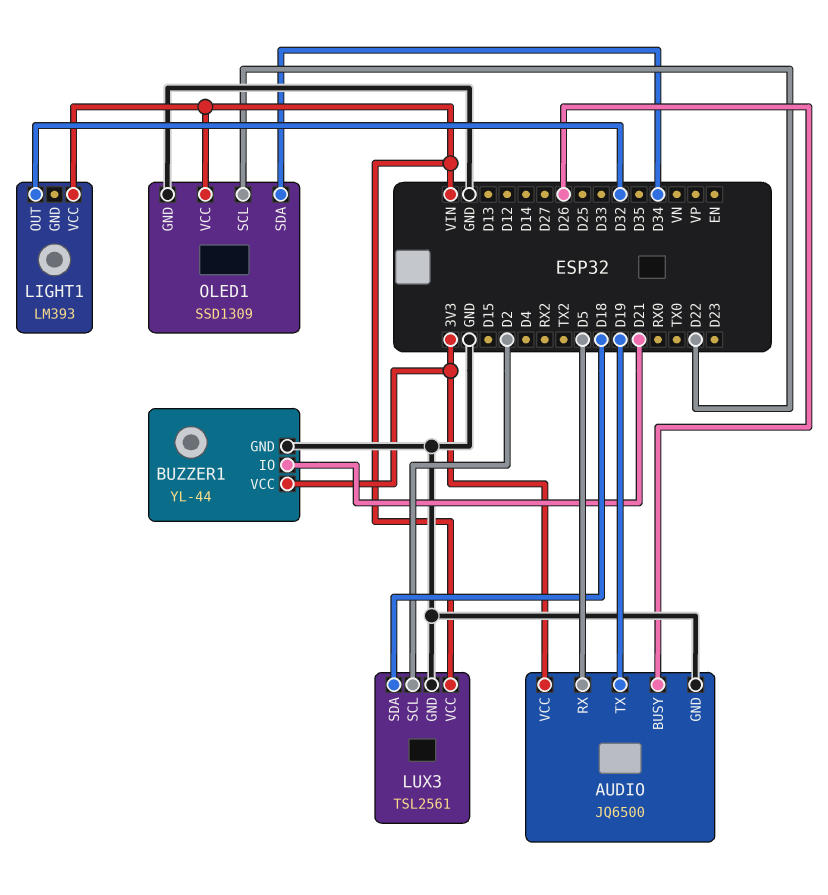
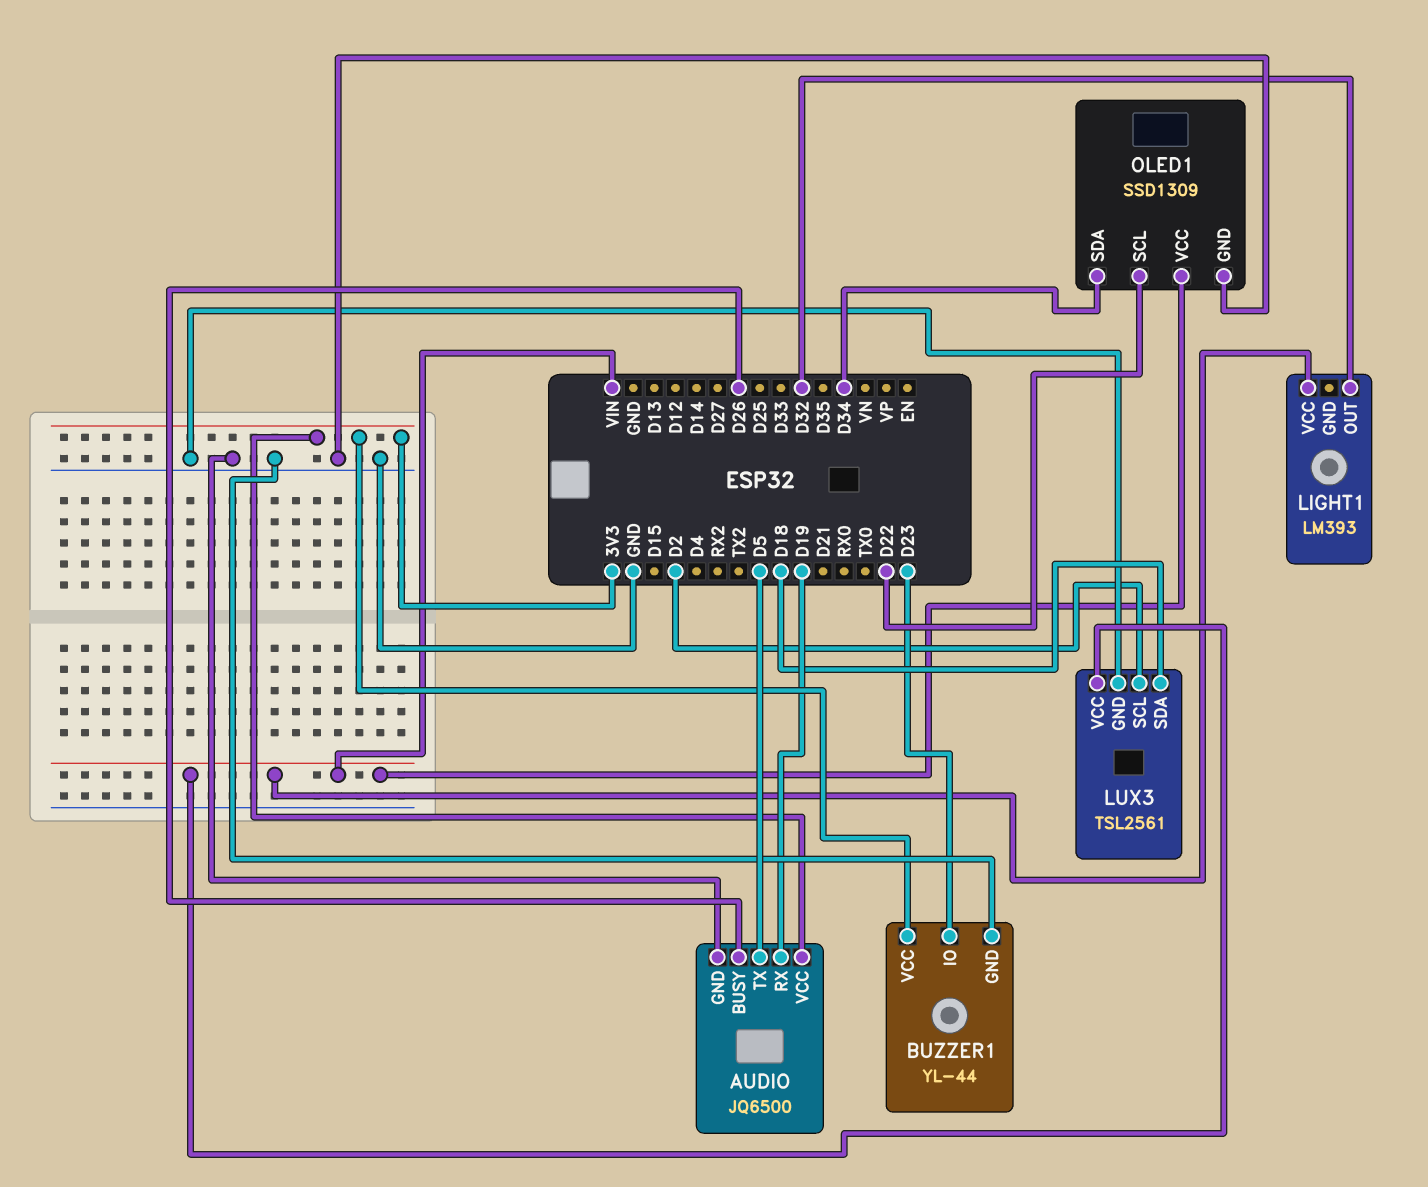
AUDIO pin RX: D5 -> D19
AUDIO pin TX: D19 -> D5
BUZZER1 pin IO: D21 -> D23

